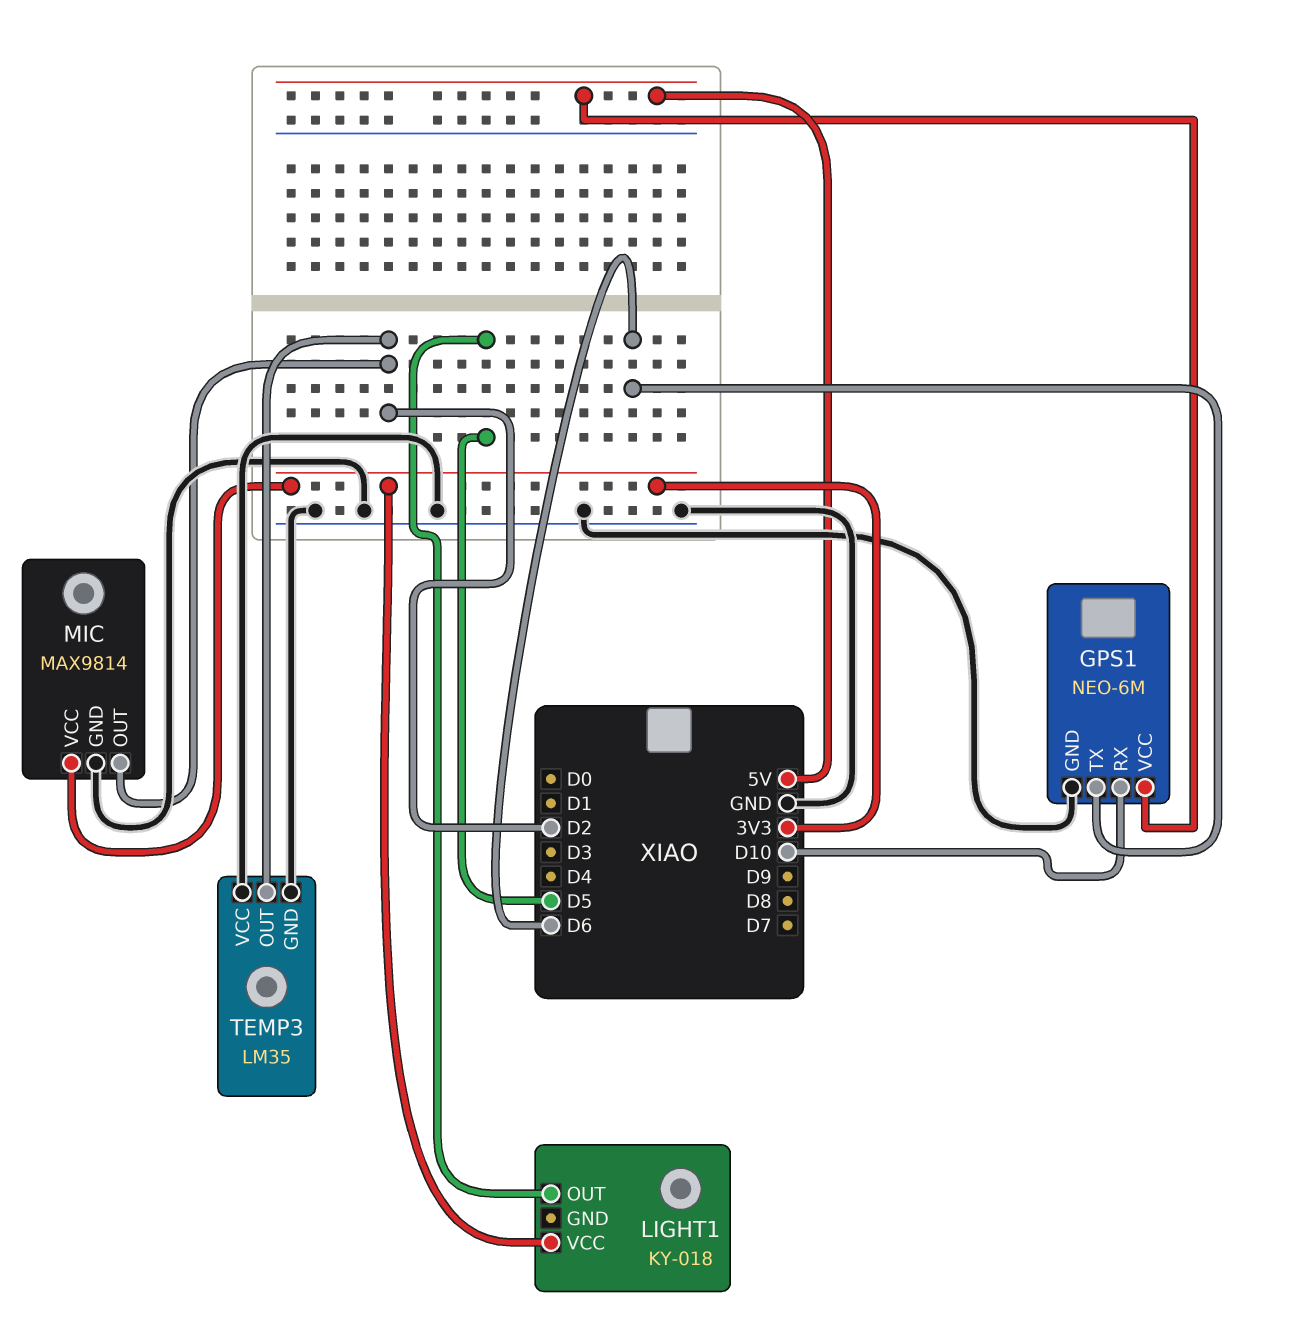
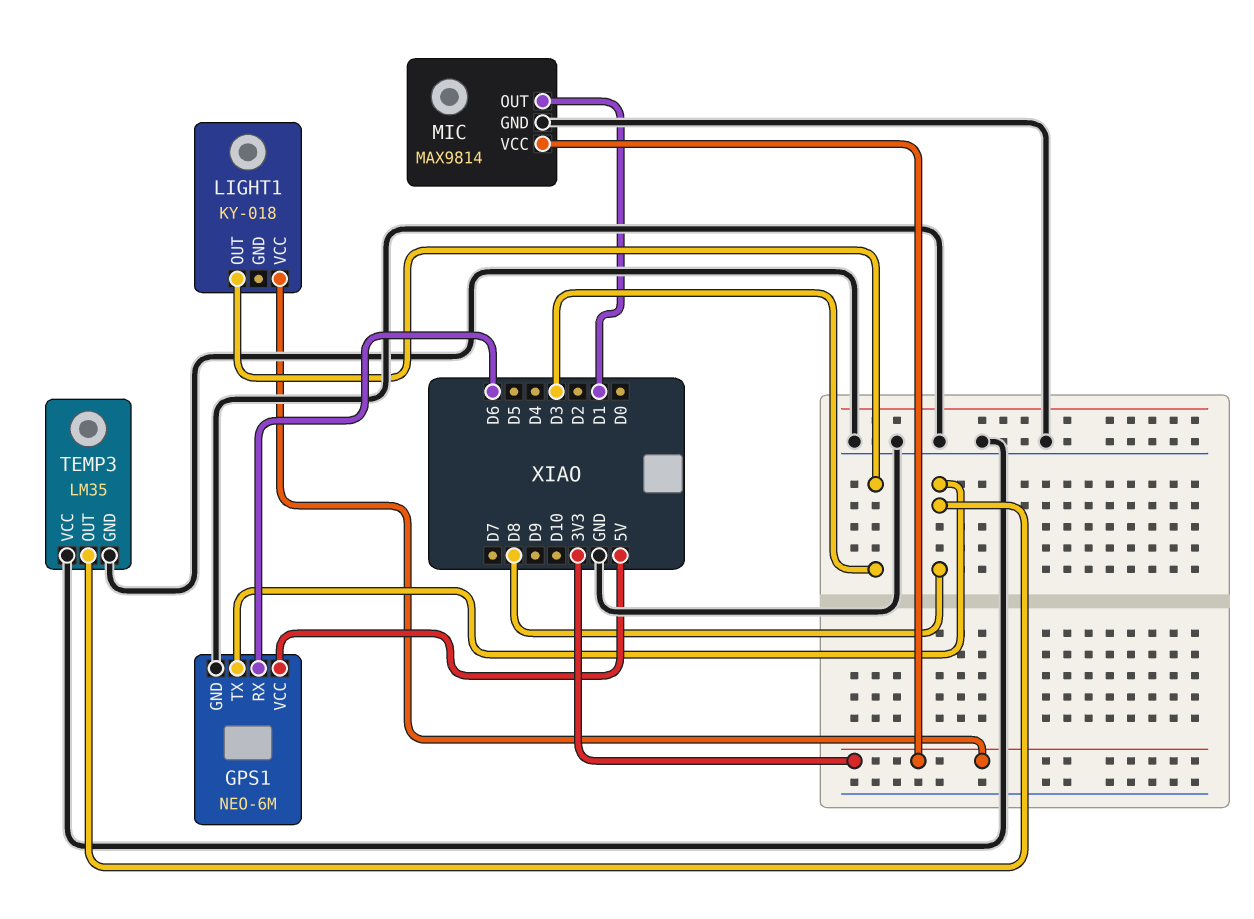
GPS1 pin RX: D10 -> D6
GPS1 pin TX: D6 -> D8
LIGHT1 pin OUT: D5 -> D3
MIC pin OUT: D2 -> D1
TEMP3 pin OUT: D2 -> D8

